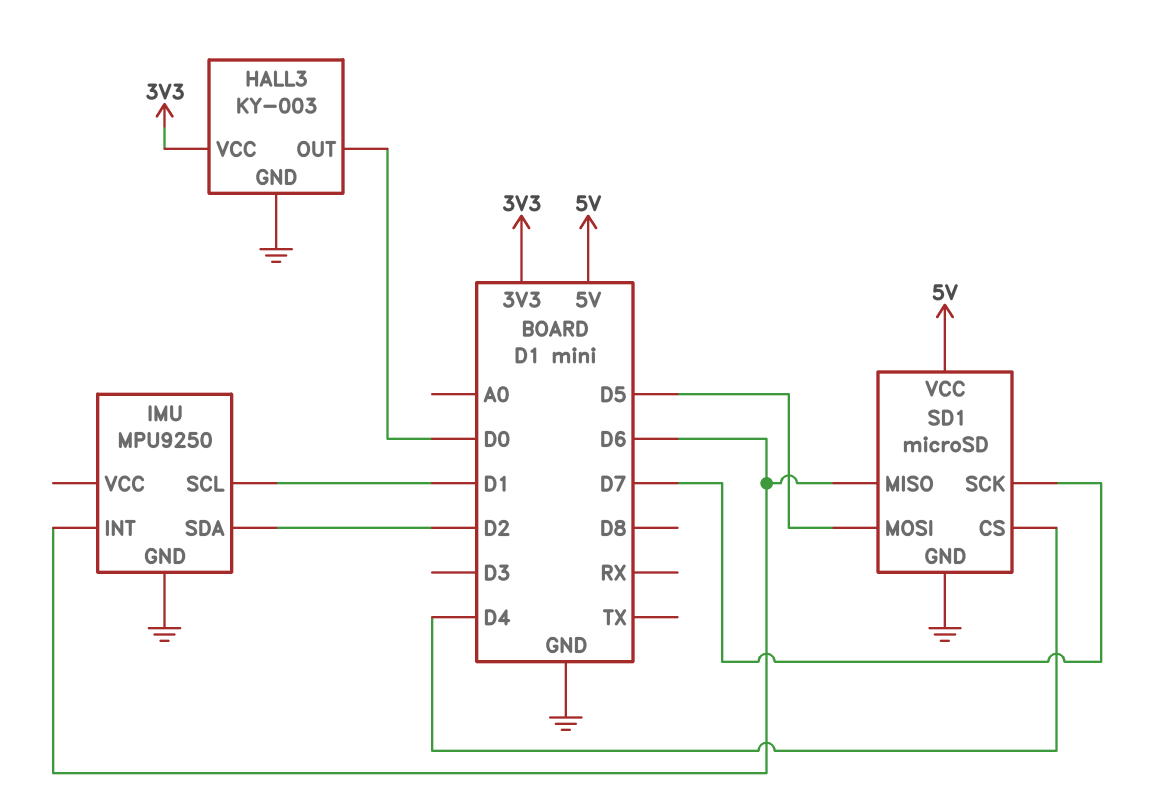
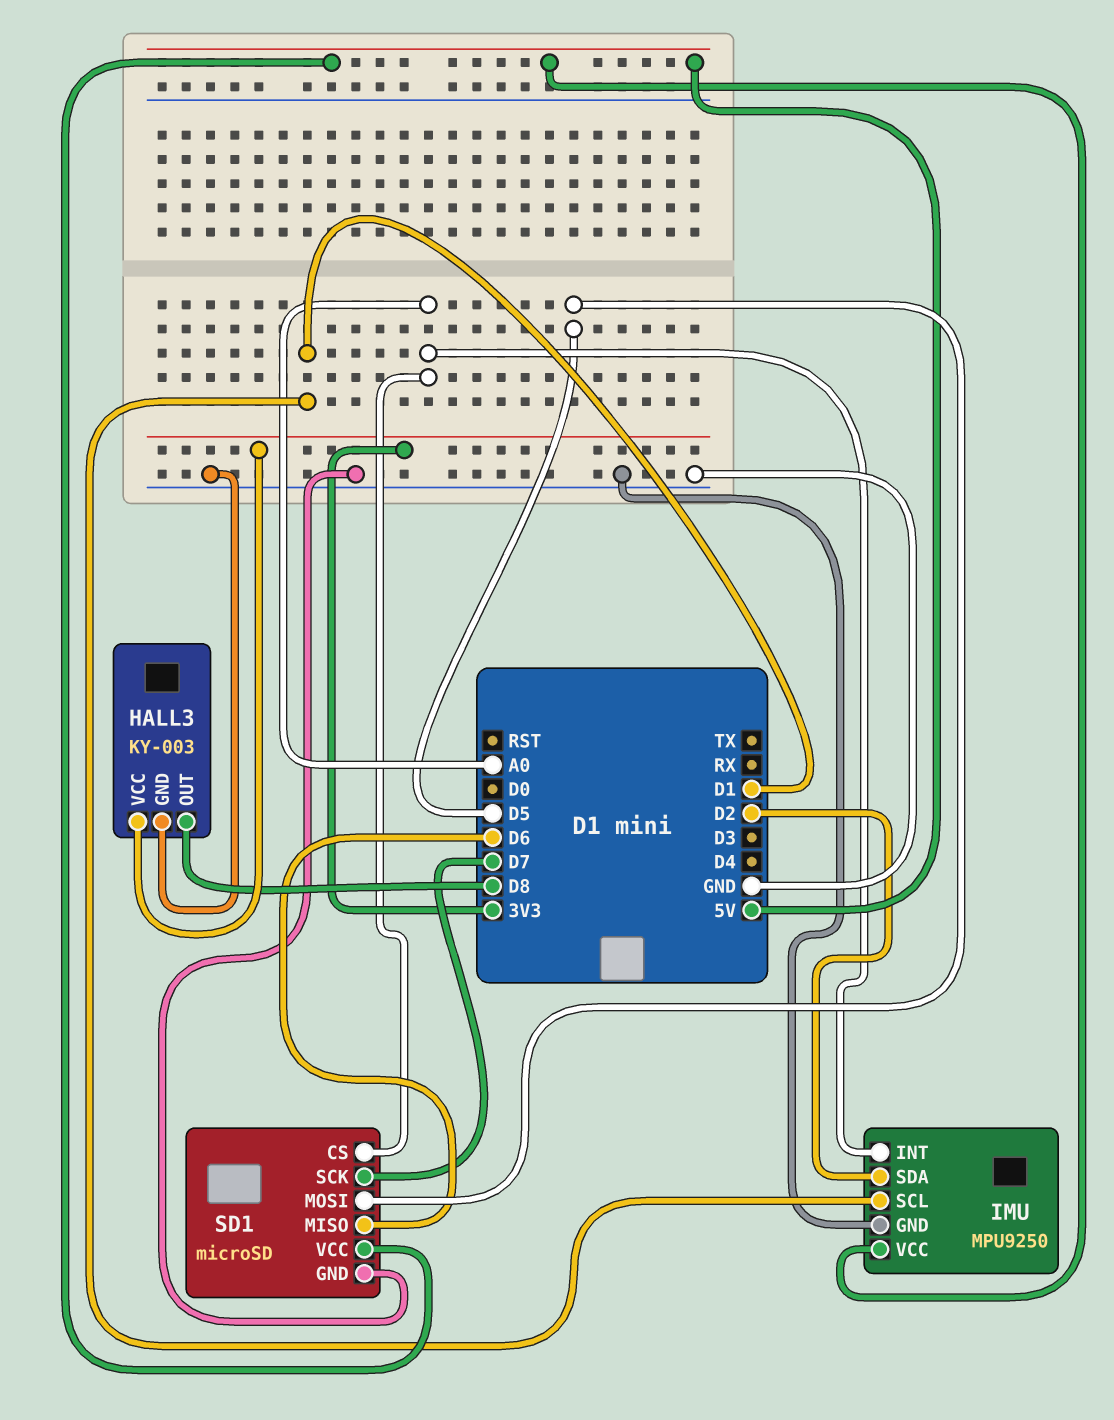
HALL3 pin OUT: D0 -> D8
IMU pin INT: D6 -> A0
IMU pin VCC: none -> 5V
SD1 pin CS: D4 -> A0

